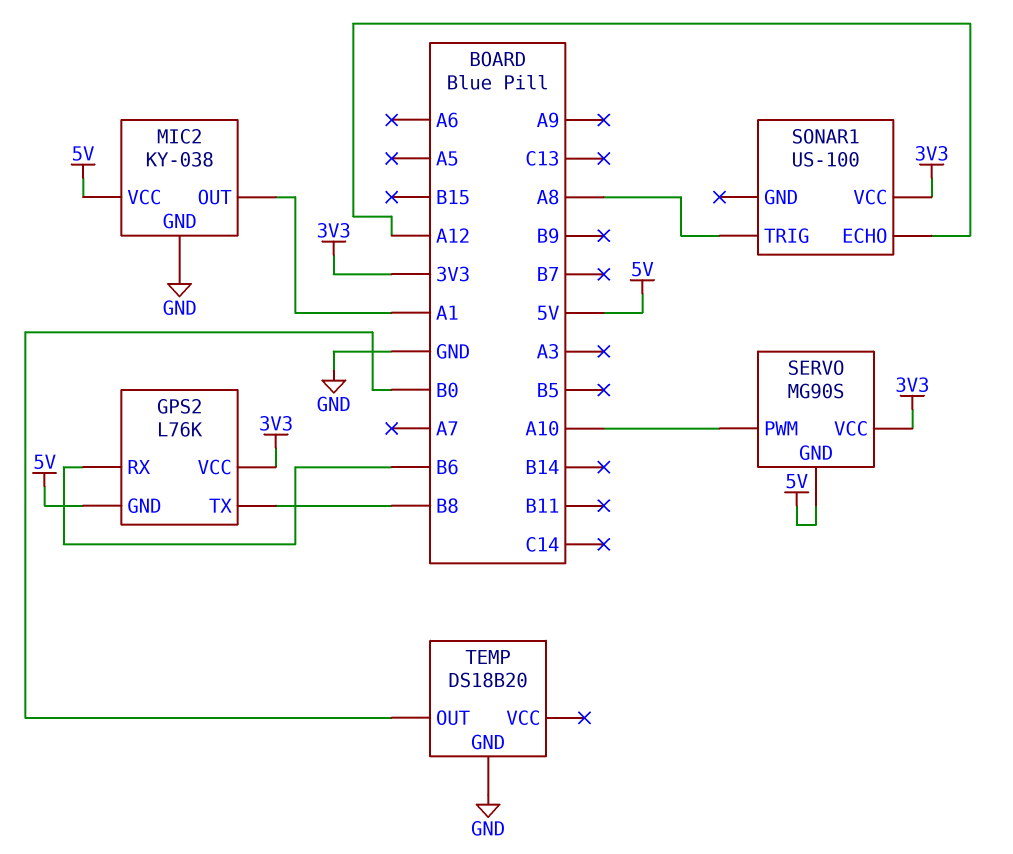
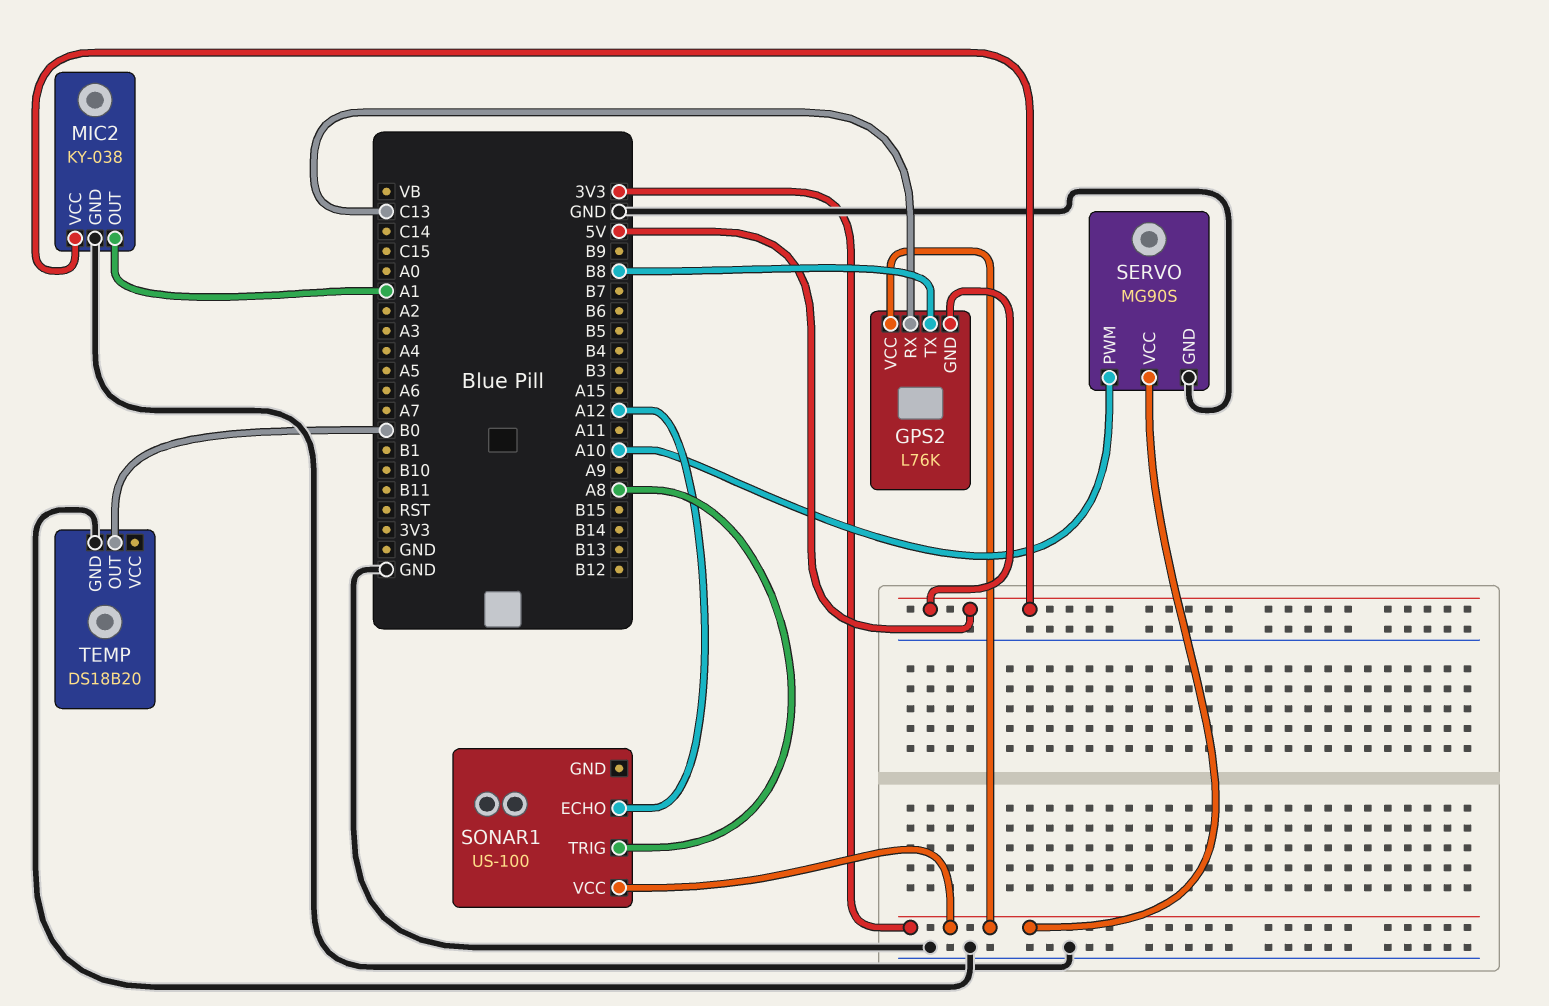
GPS2 pin RX: B6 -> C13
SERVO pin GND: 5V -> GND

